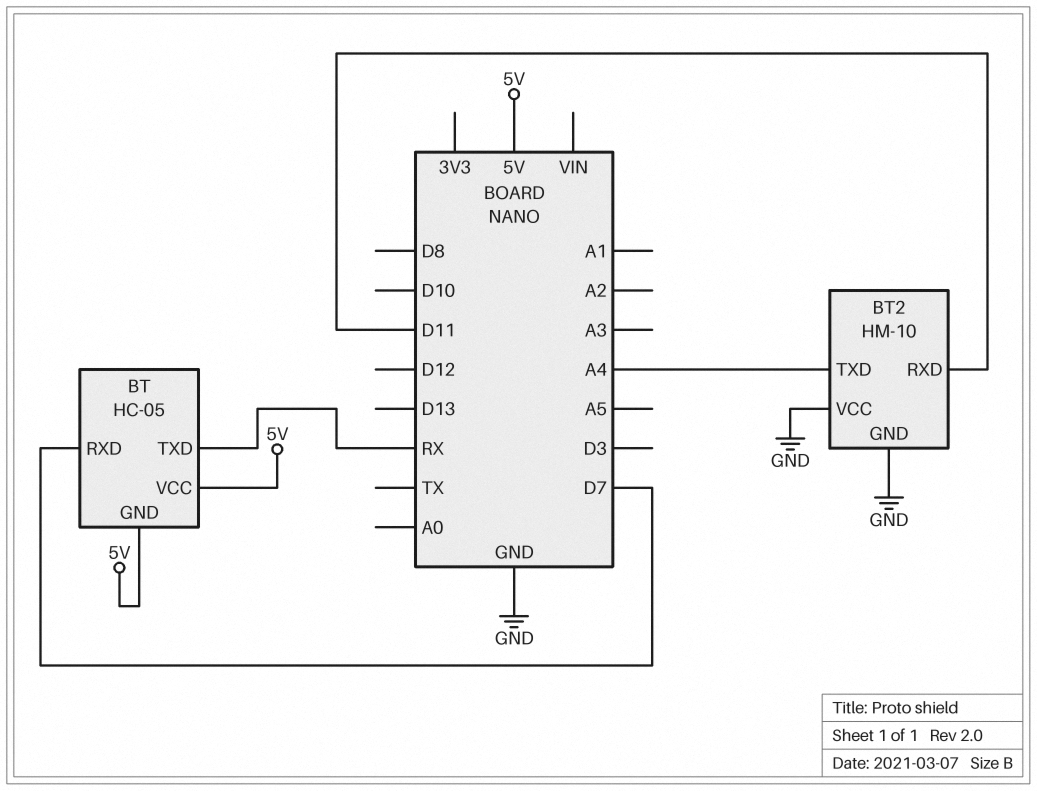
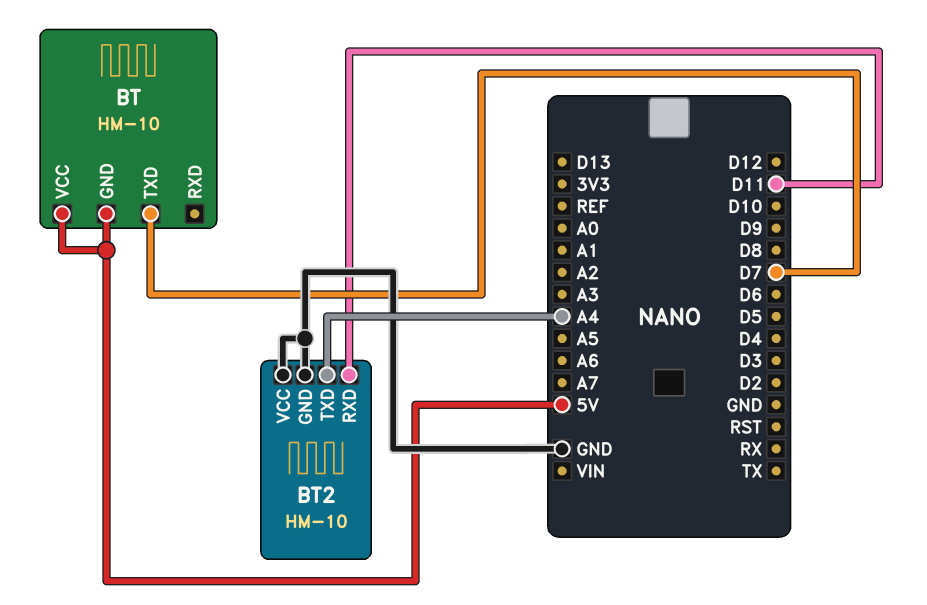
BT: HC-05 -> HM-10
BT pin RXD: D7 -> none
BT pin TXD: RX -> D7

